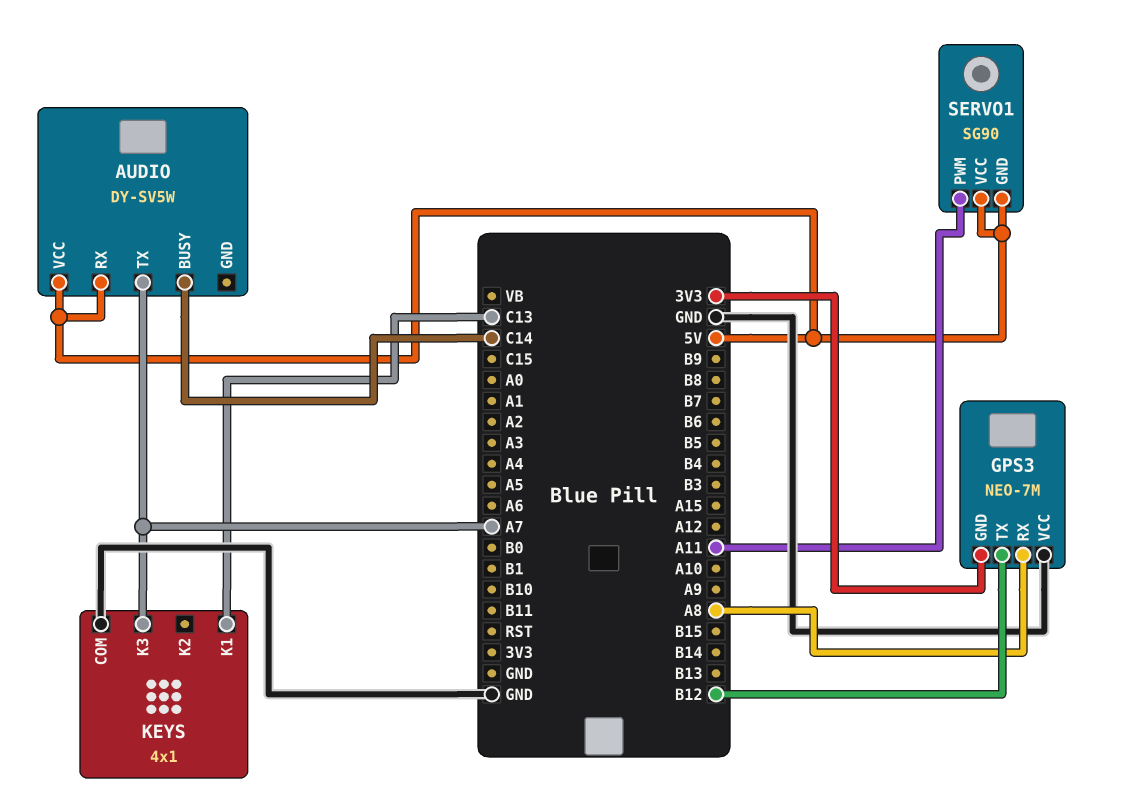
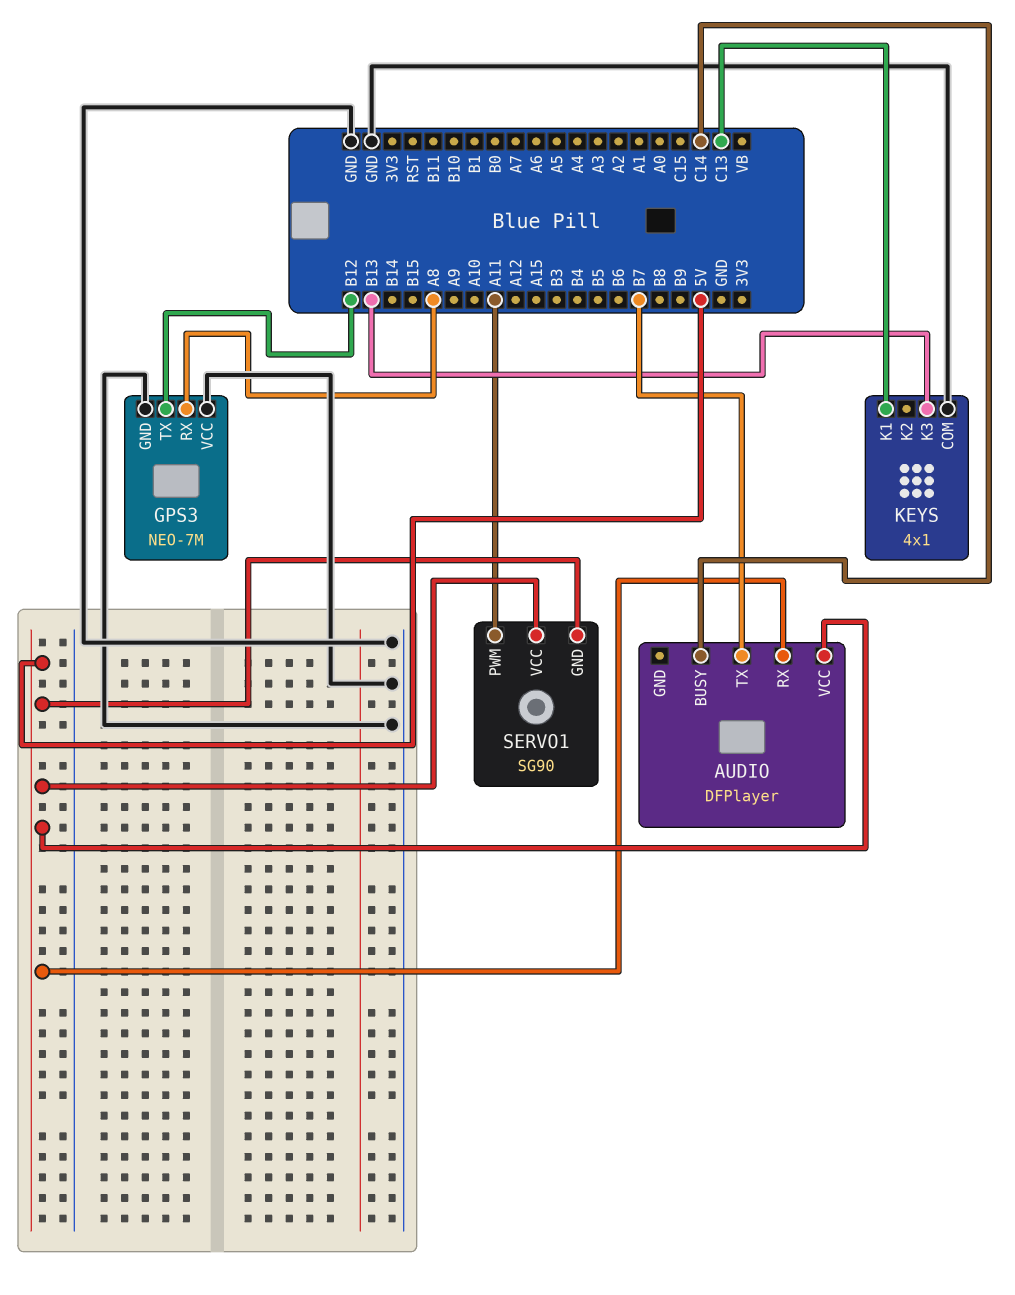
AUDIO: DY-SV5W -> DFPlayer
AUDIO pin TX: A7 -> B7
GPS3 pin GND: 3V3 -> GND
KEYS pin K3: A7 -> B13

